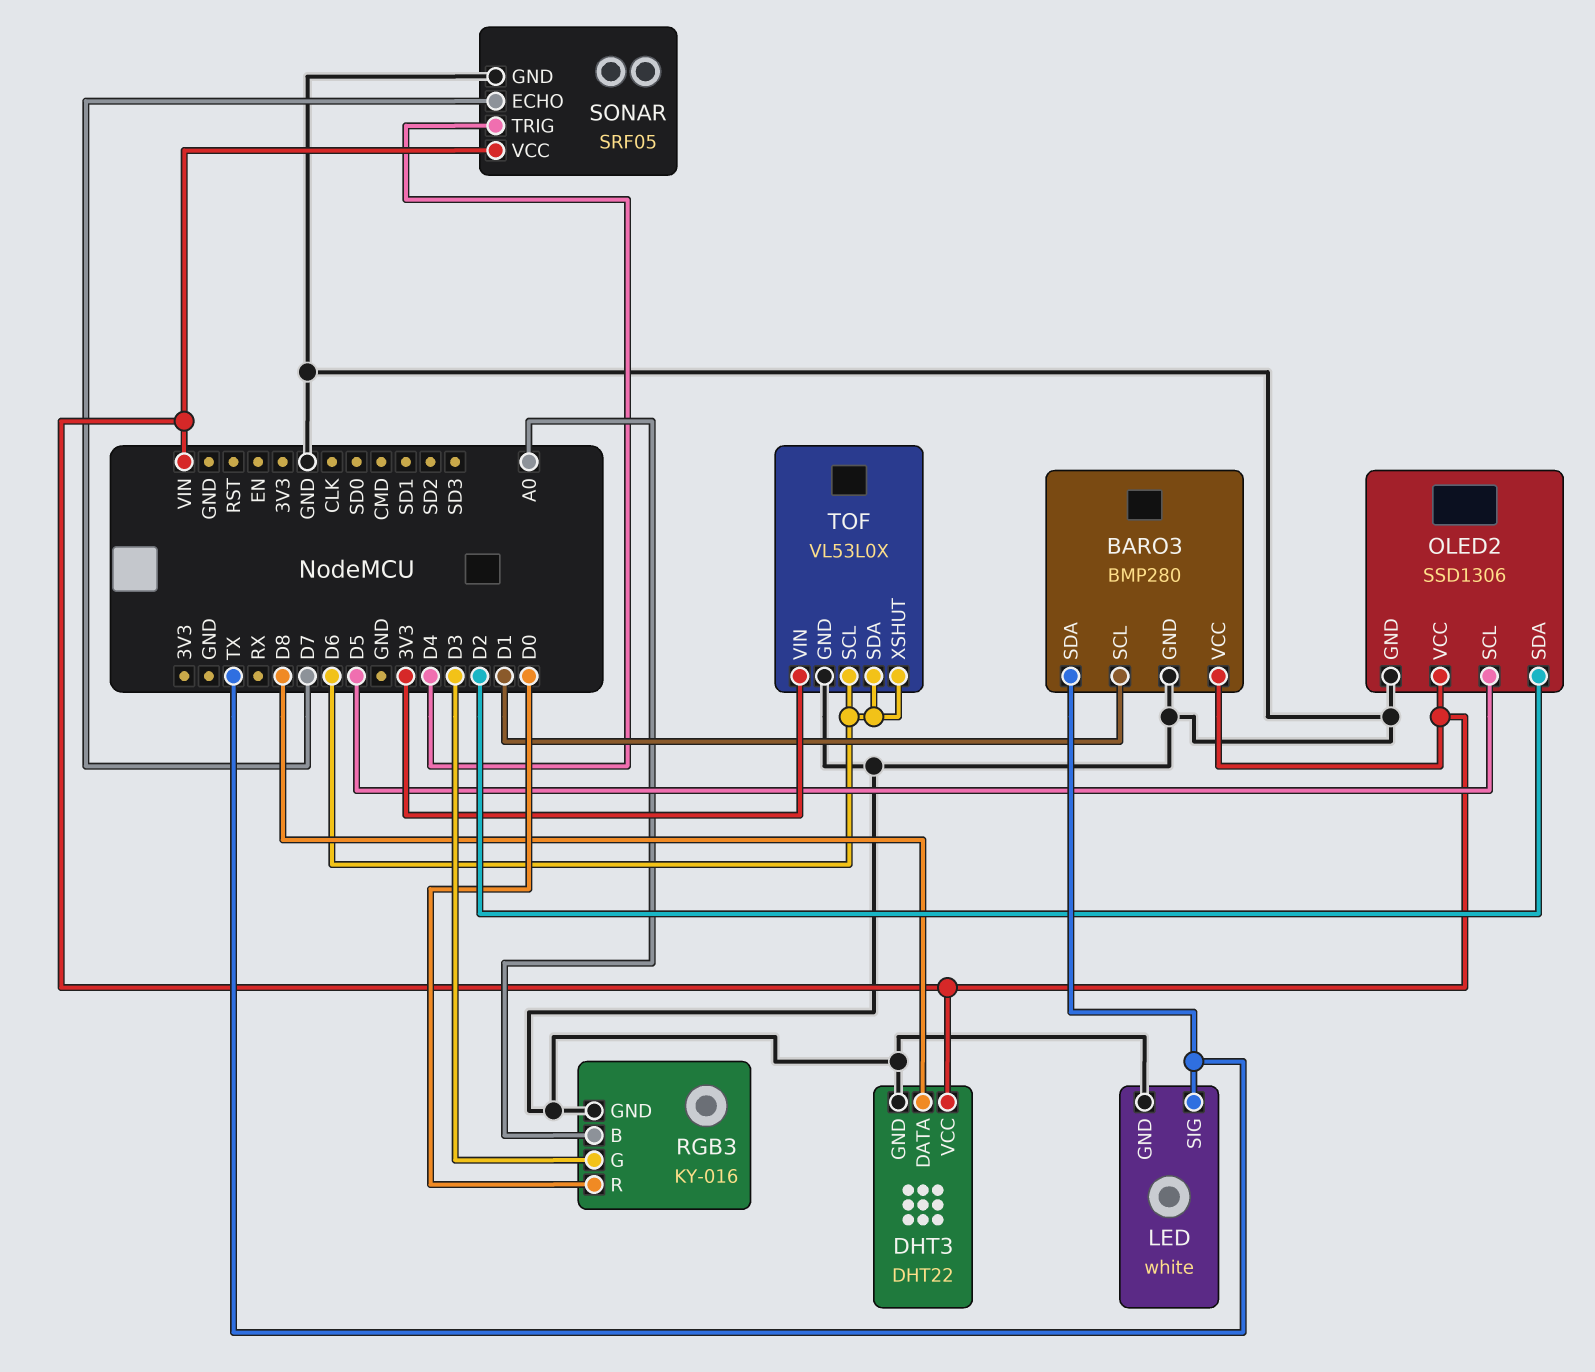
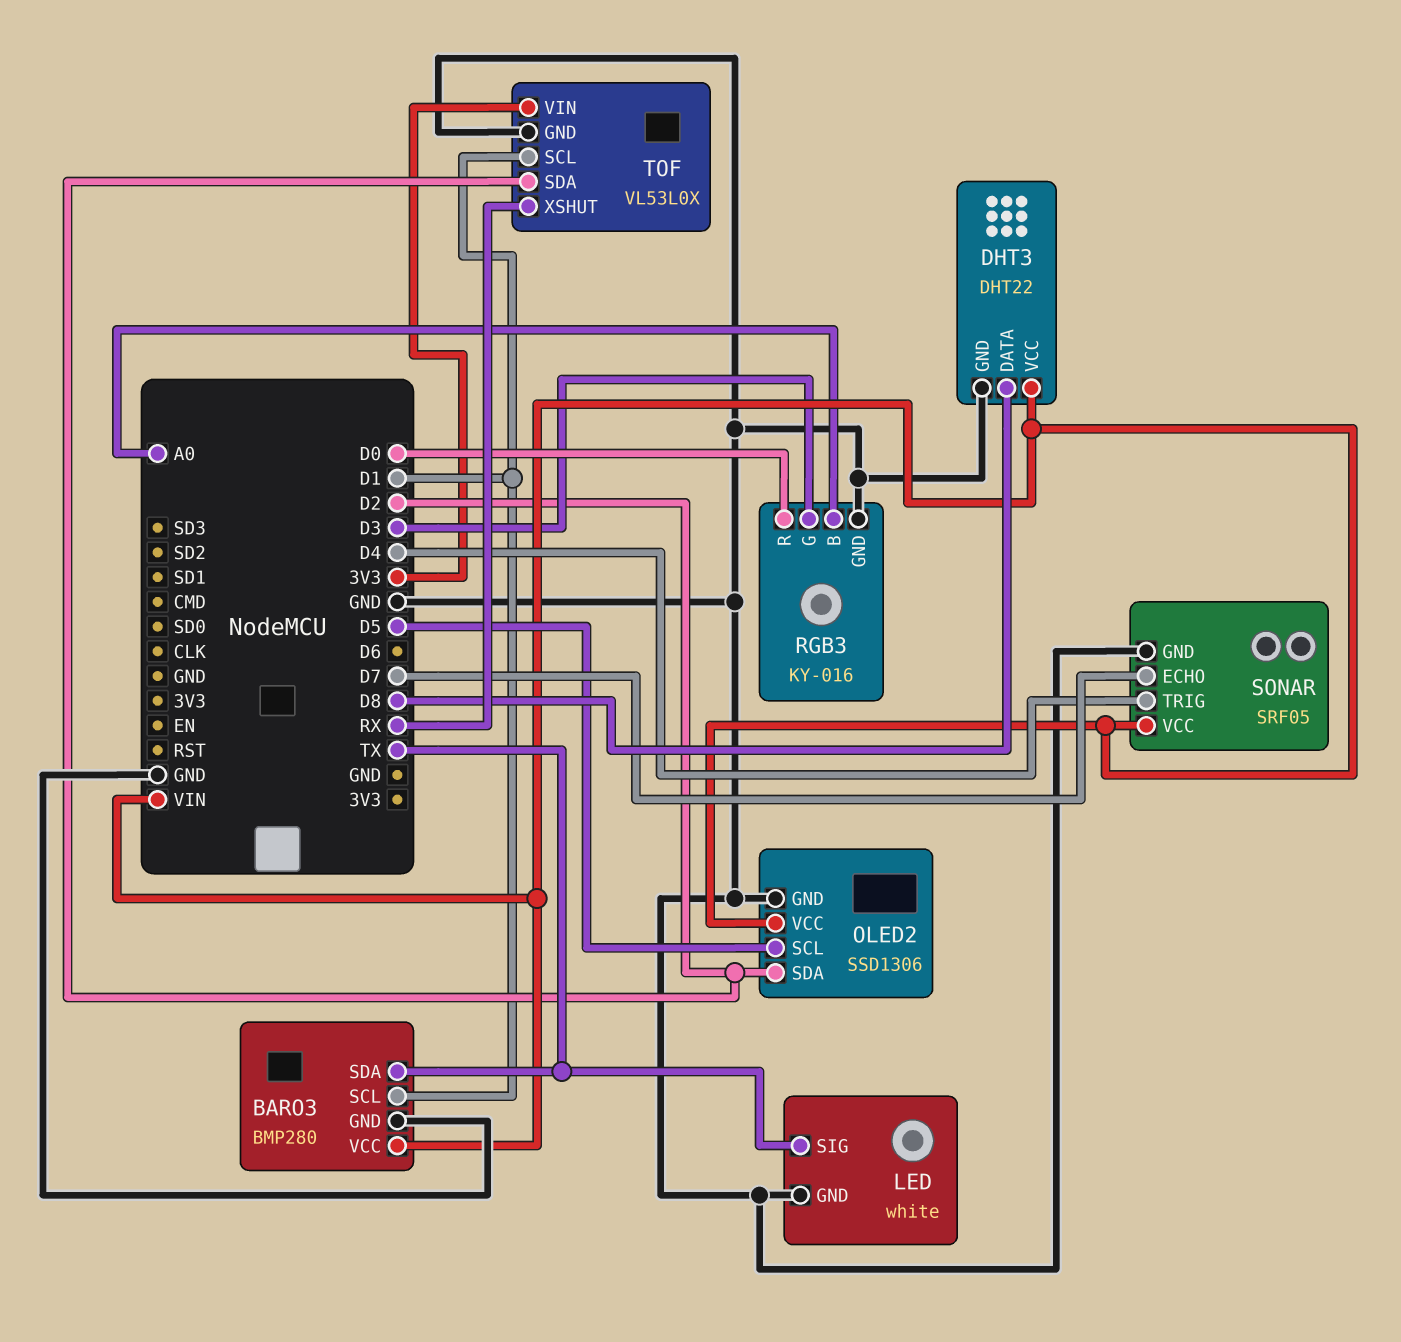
TOF pin SCL: D6 -> D1
TOF pin SDA: D6 -> D2
TOF pin XSHUT: D6 -> RX

